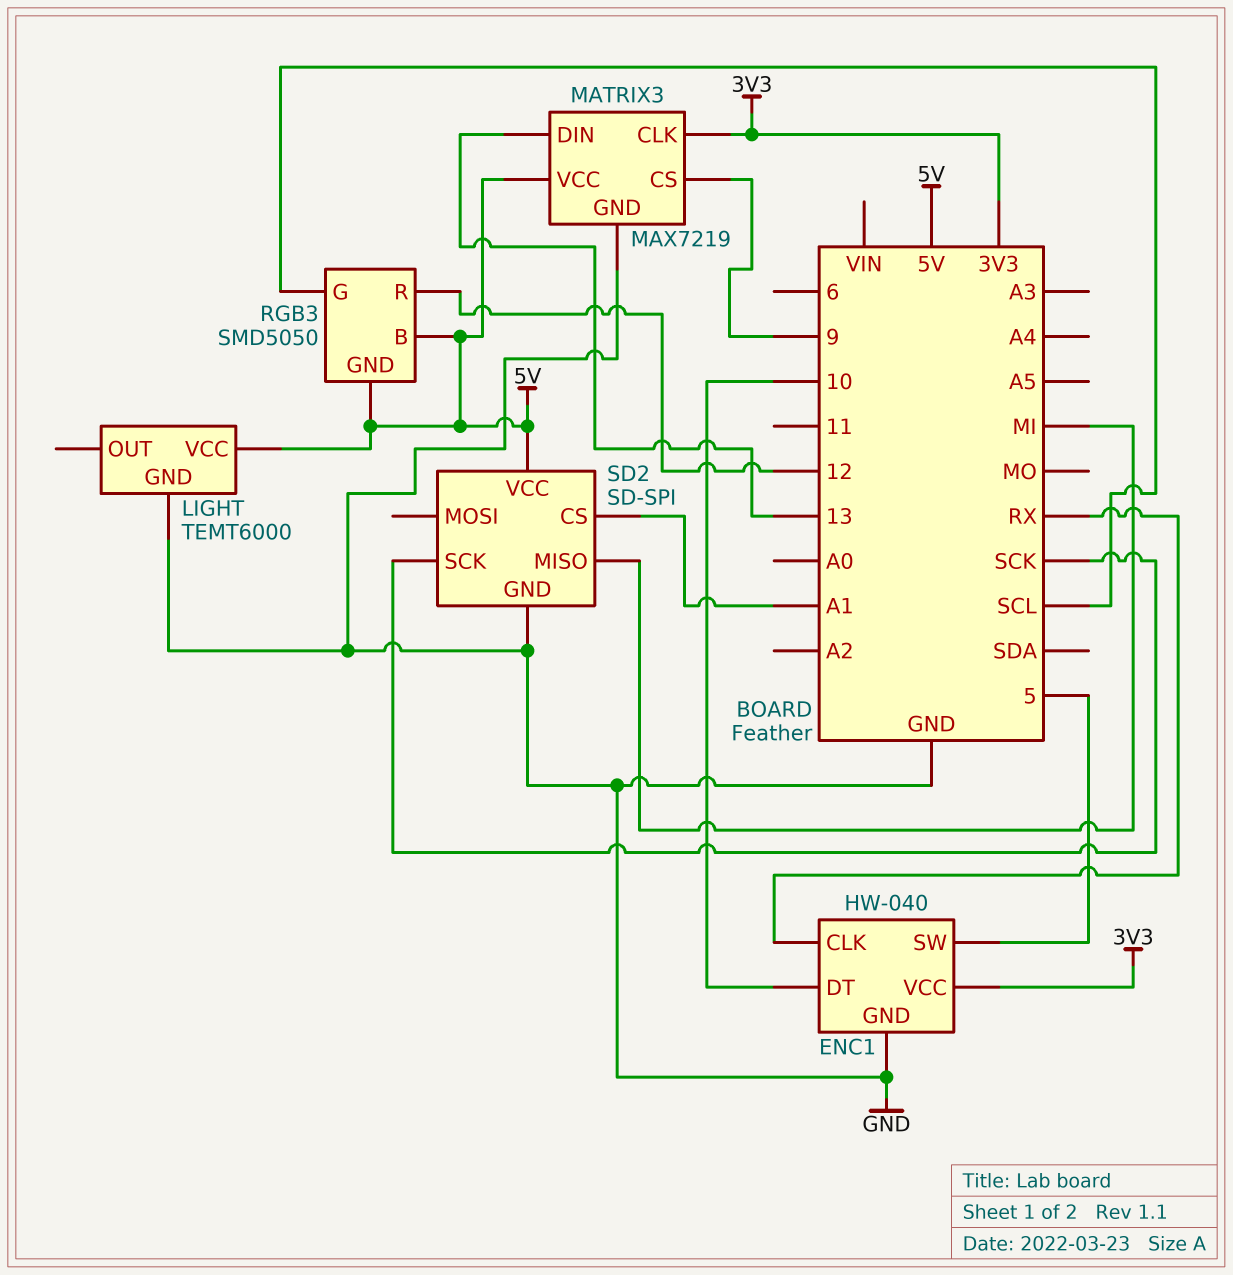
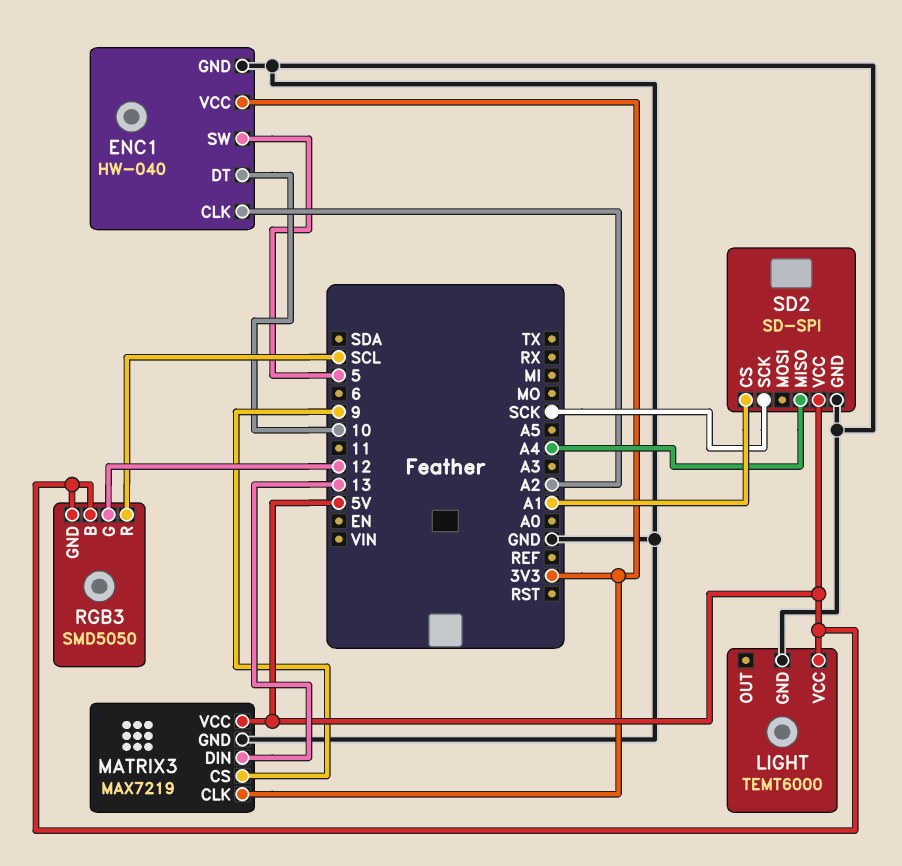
ENC1 pin CLK: RX -> A2
RGB3 pin G: SCL -> 12
RGB3 pin R: 12 -> SCL
SD2 pin MISO: MI -> A4

